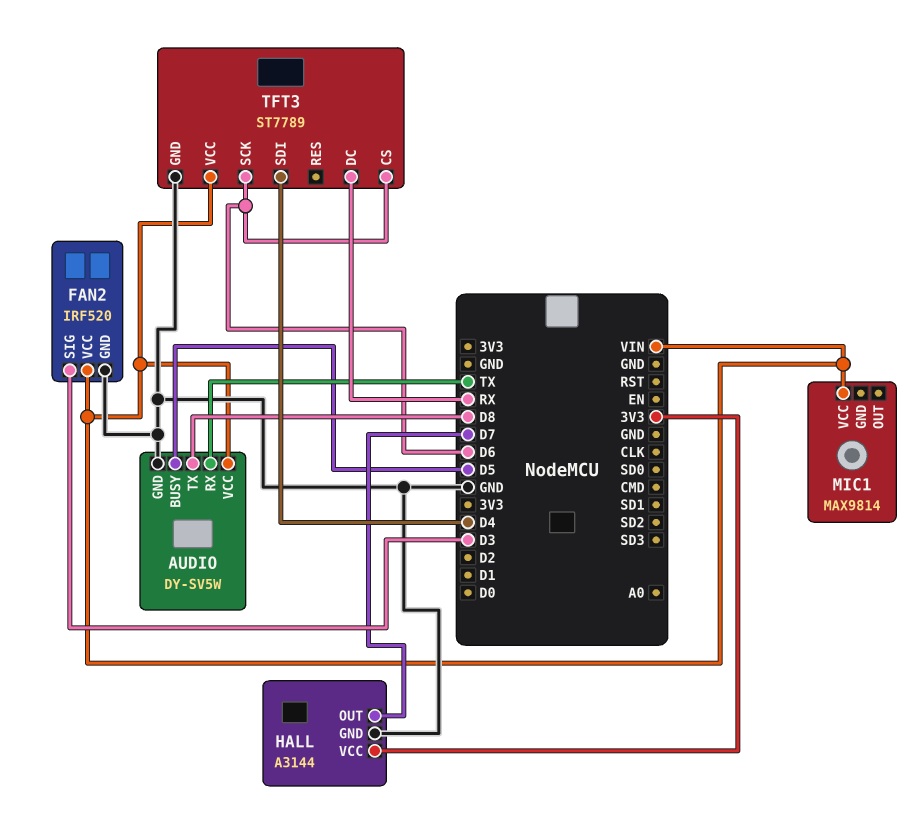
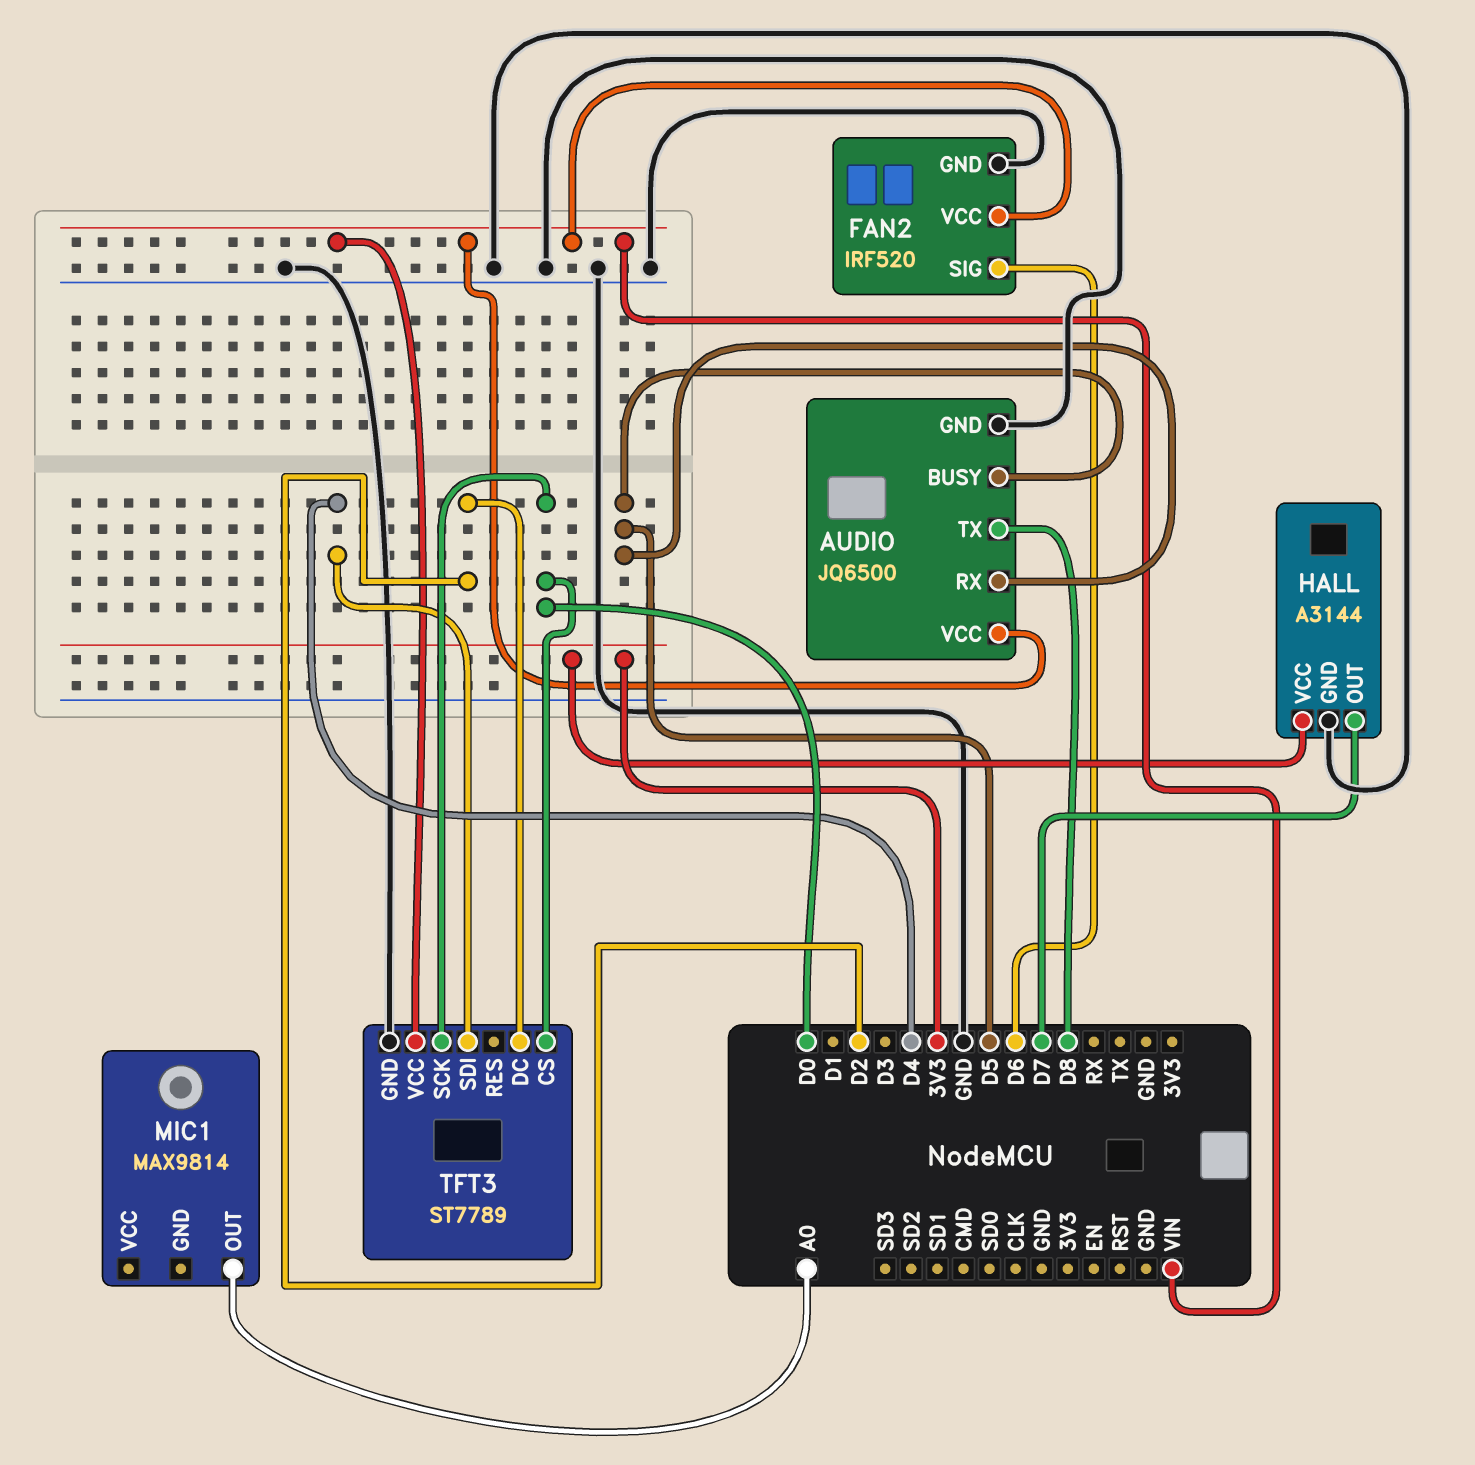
AUDIO: DY-SV5W -> JQ6500
AUDIO pin RX: TX -> D5
FAN2 pin SIG: D3 -> D6
MIC1 pin OUT: none -> A0
MIC1 pin VCC: VIN -> none
TFT3 pin CS: D6 -> D0
TFT3 pin DC: RX -> D2
TFT3 pin SCK: D6 -> D0

